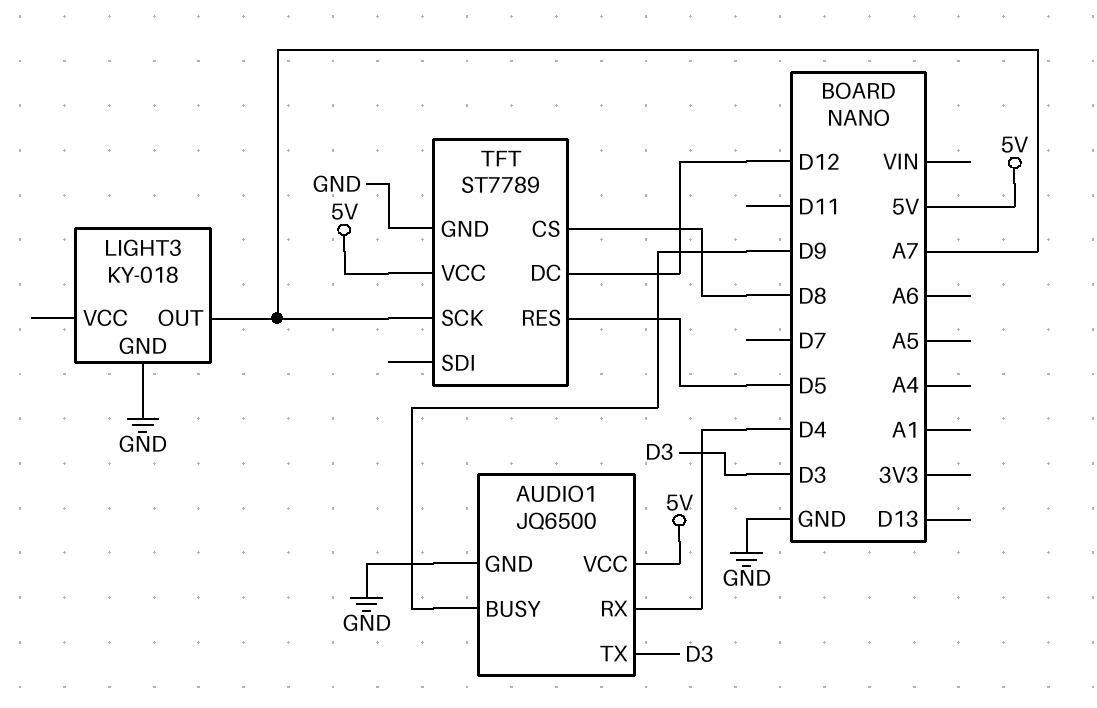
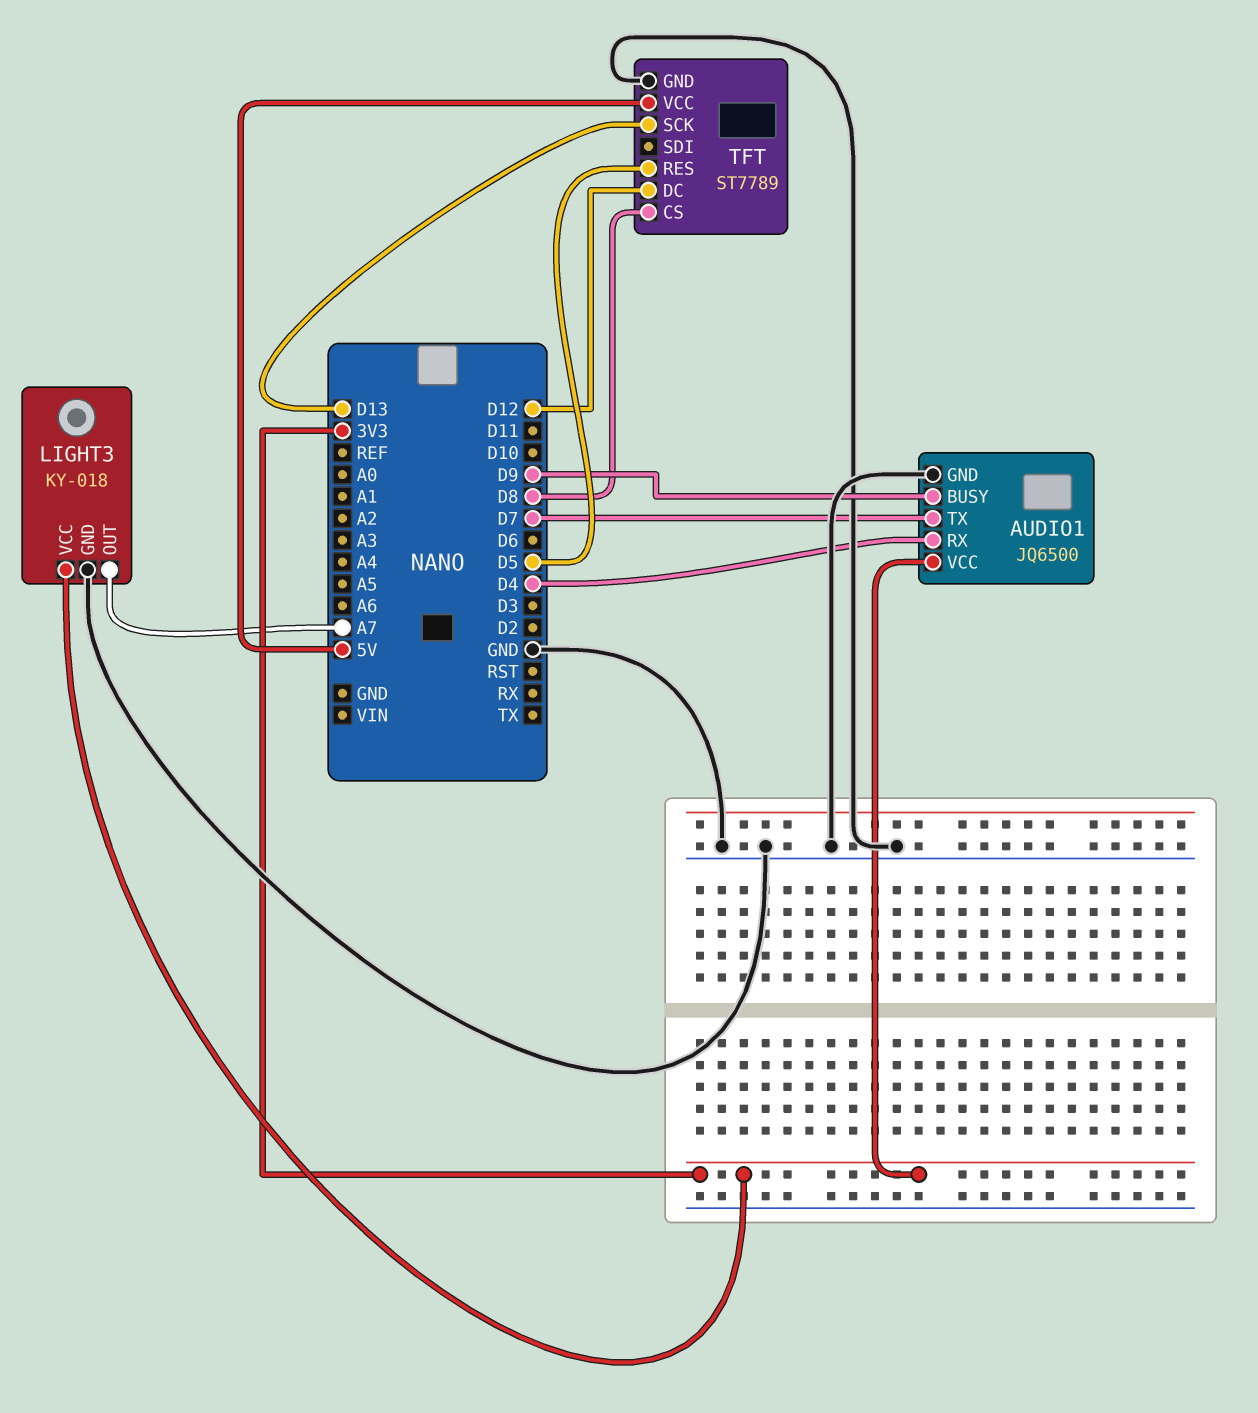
AUDIO1 pin TX: D3 -> D7
AUDIO1 pin VCC: 5V -> 3V3
LIGHT3 pin VCC: none -> 3V3
TFT pin SCK: A7 -> D13

